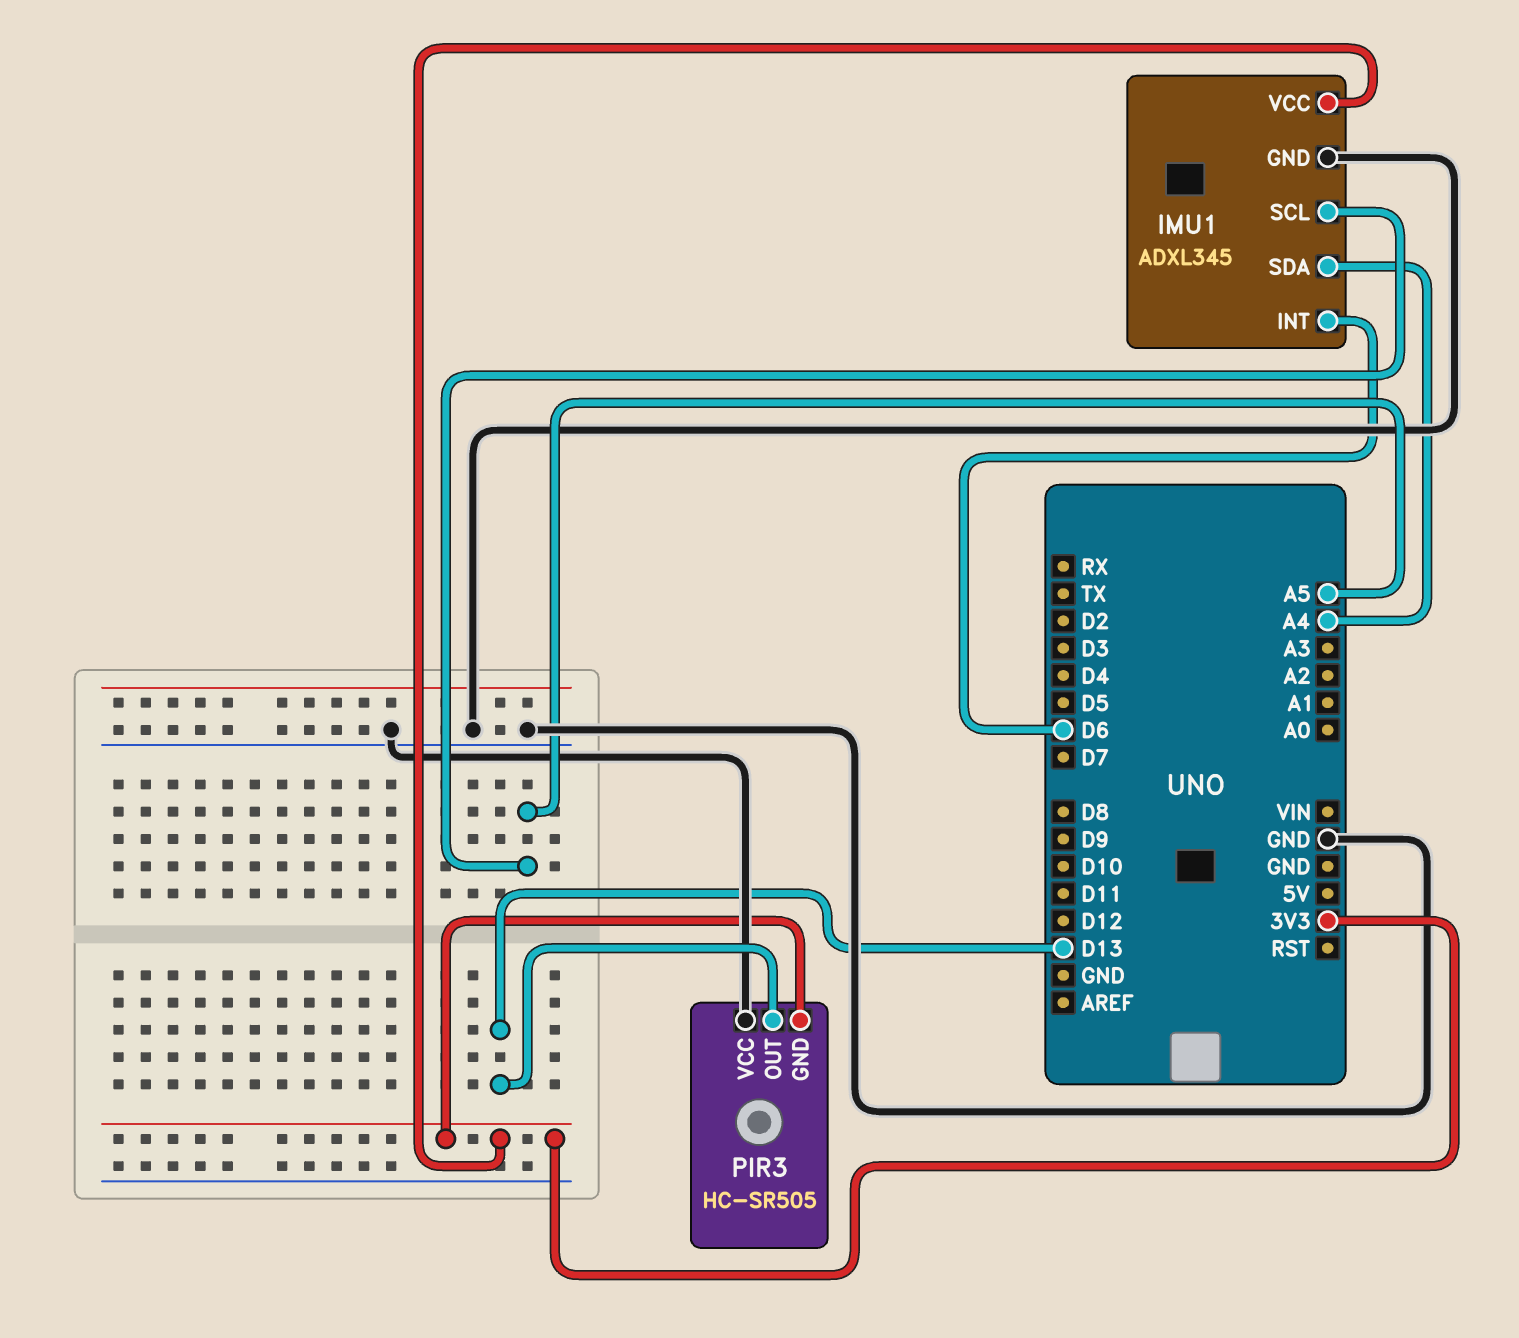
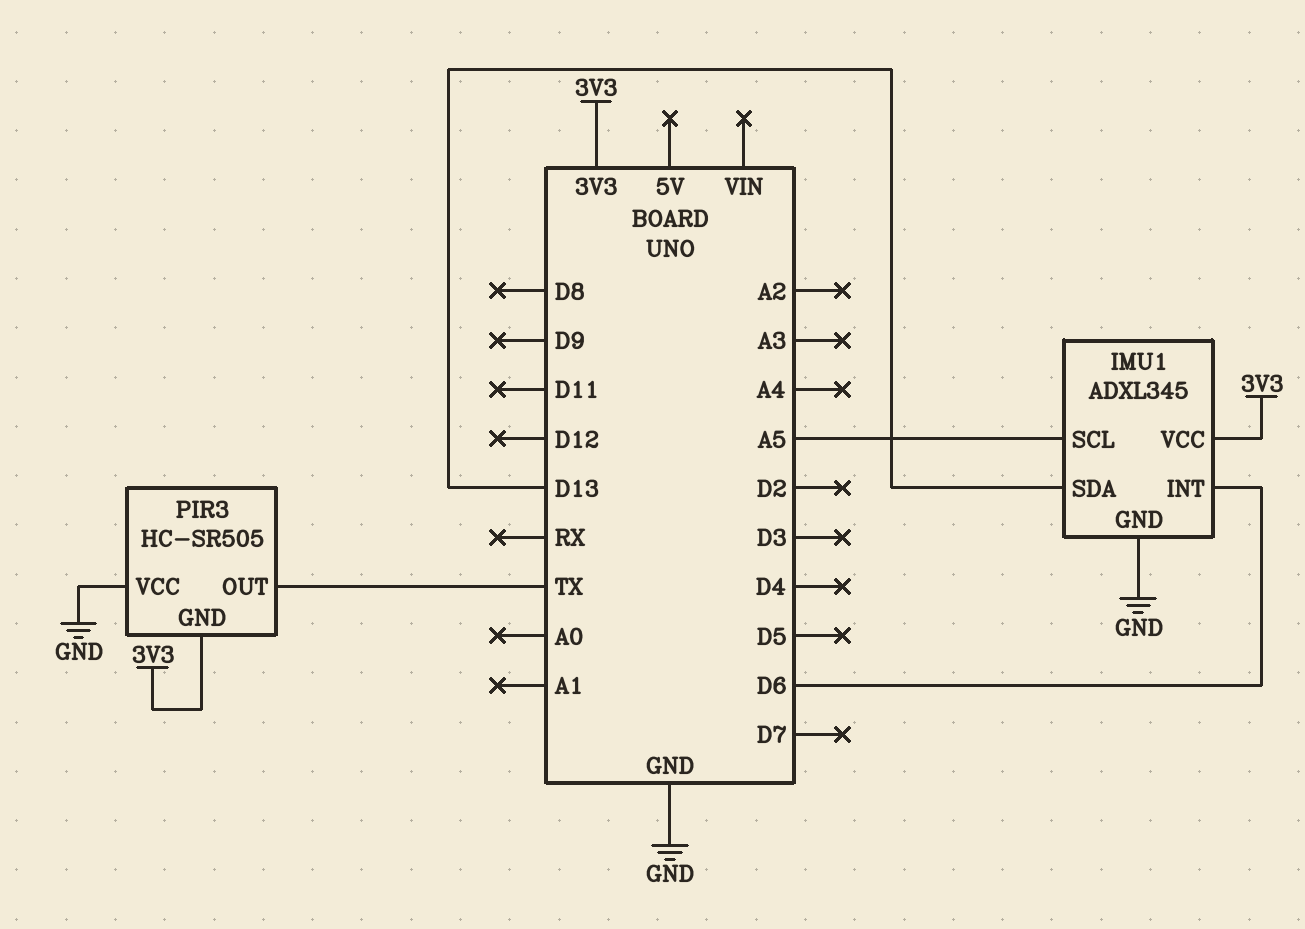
IMU1 pin SDA: A4 -> D13
PIR3 pin OUT: D13 -> TX

